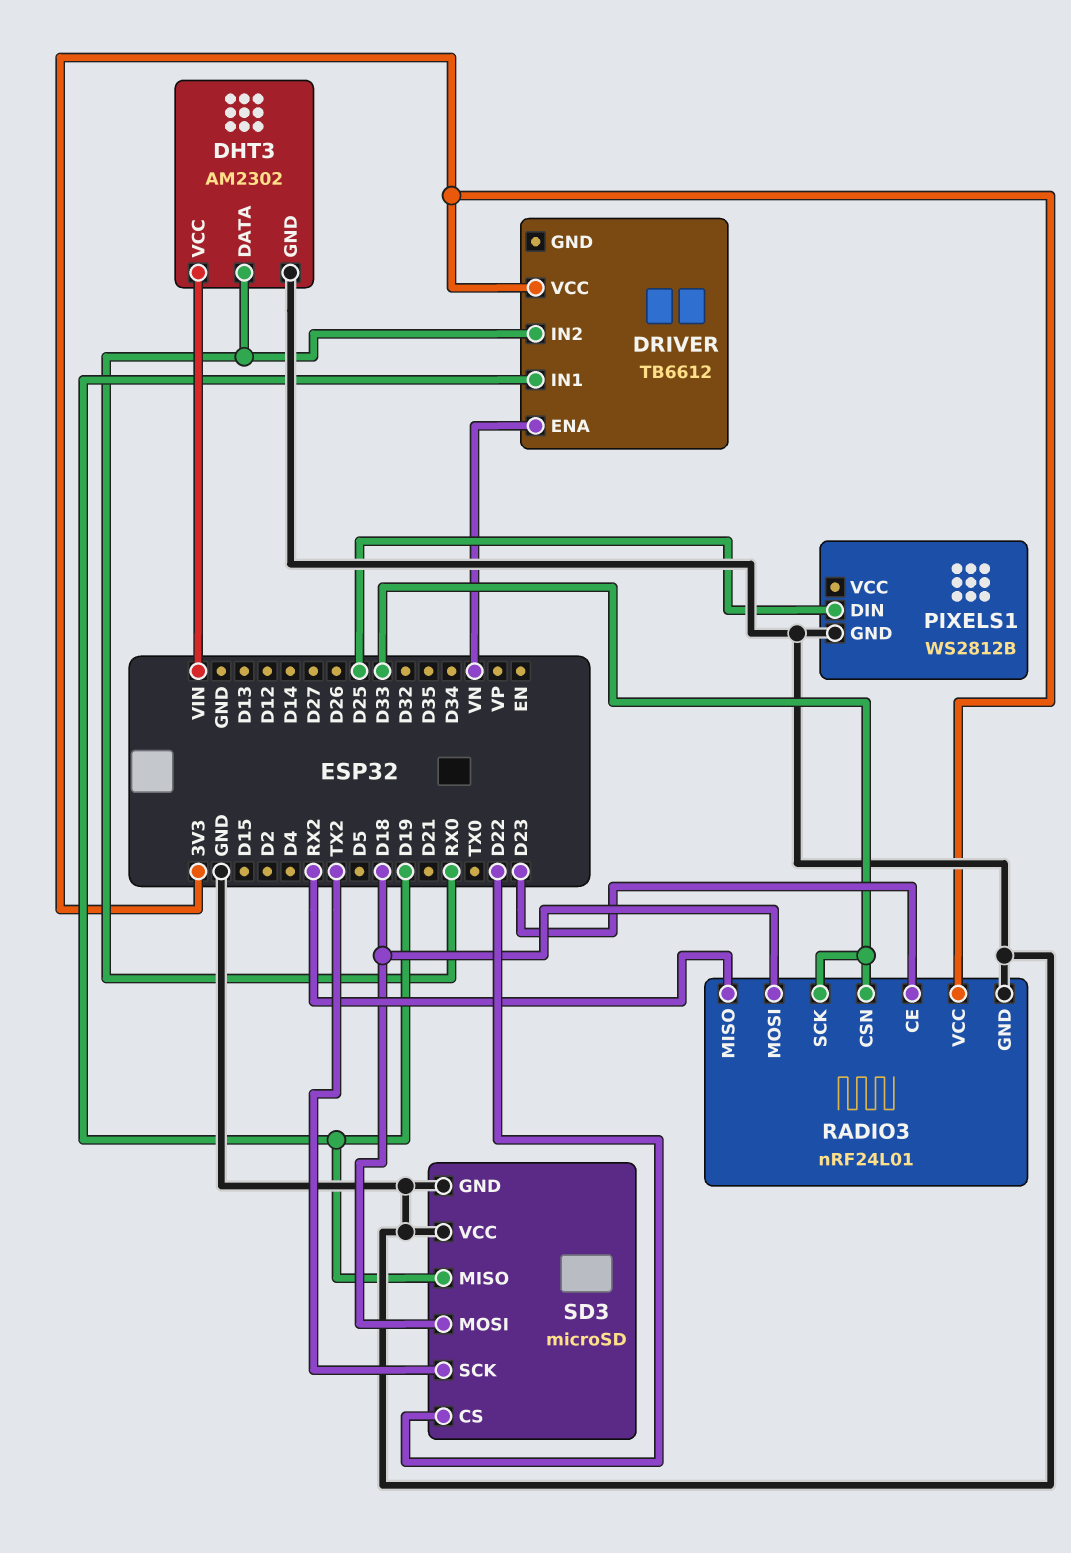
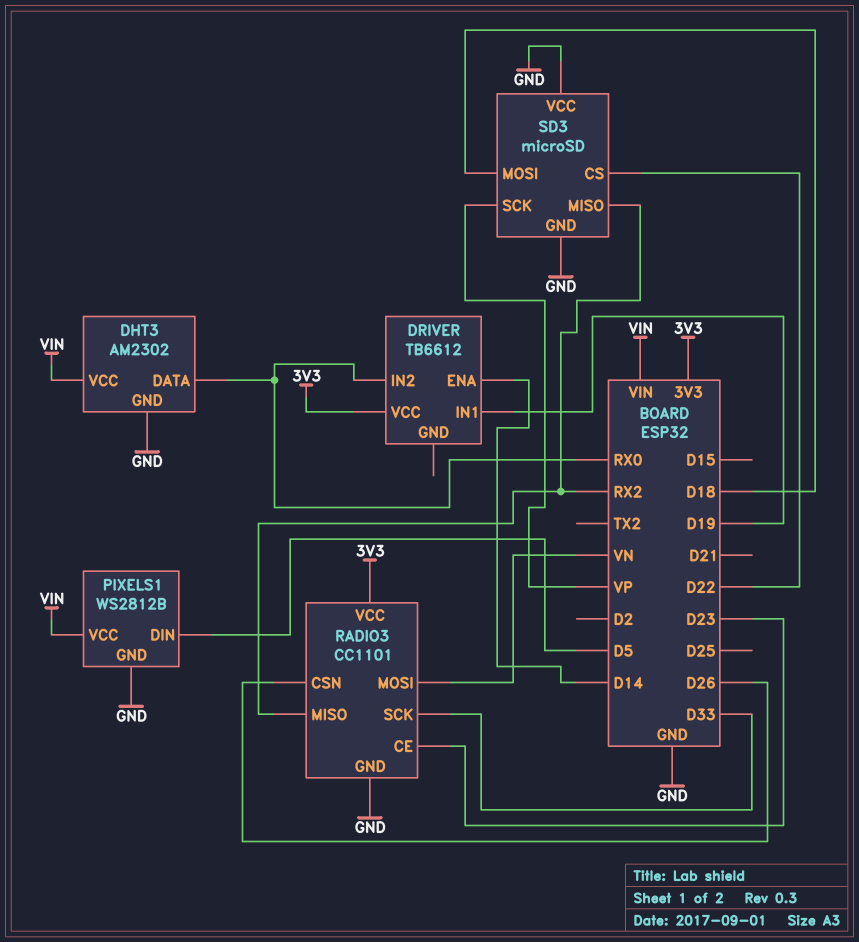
DRIVER pin ENA: VN -> D14
PIXELS1 pin DIN: D25 -> D5
PIXELS1 pin VCC: none -> VIN
RADIO3: nRF24L01 -> CC1101
RADIO3 pin CSN: D33 -> D26
RADIO3 pin MOSI: D18 -> VN
SD3 pin MISO: D19 -> RX2
SD3 pin SCK: TX2 -> VP

